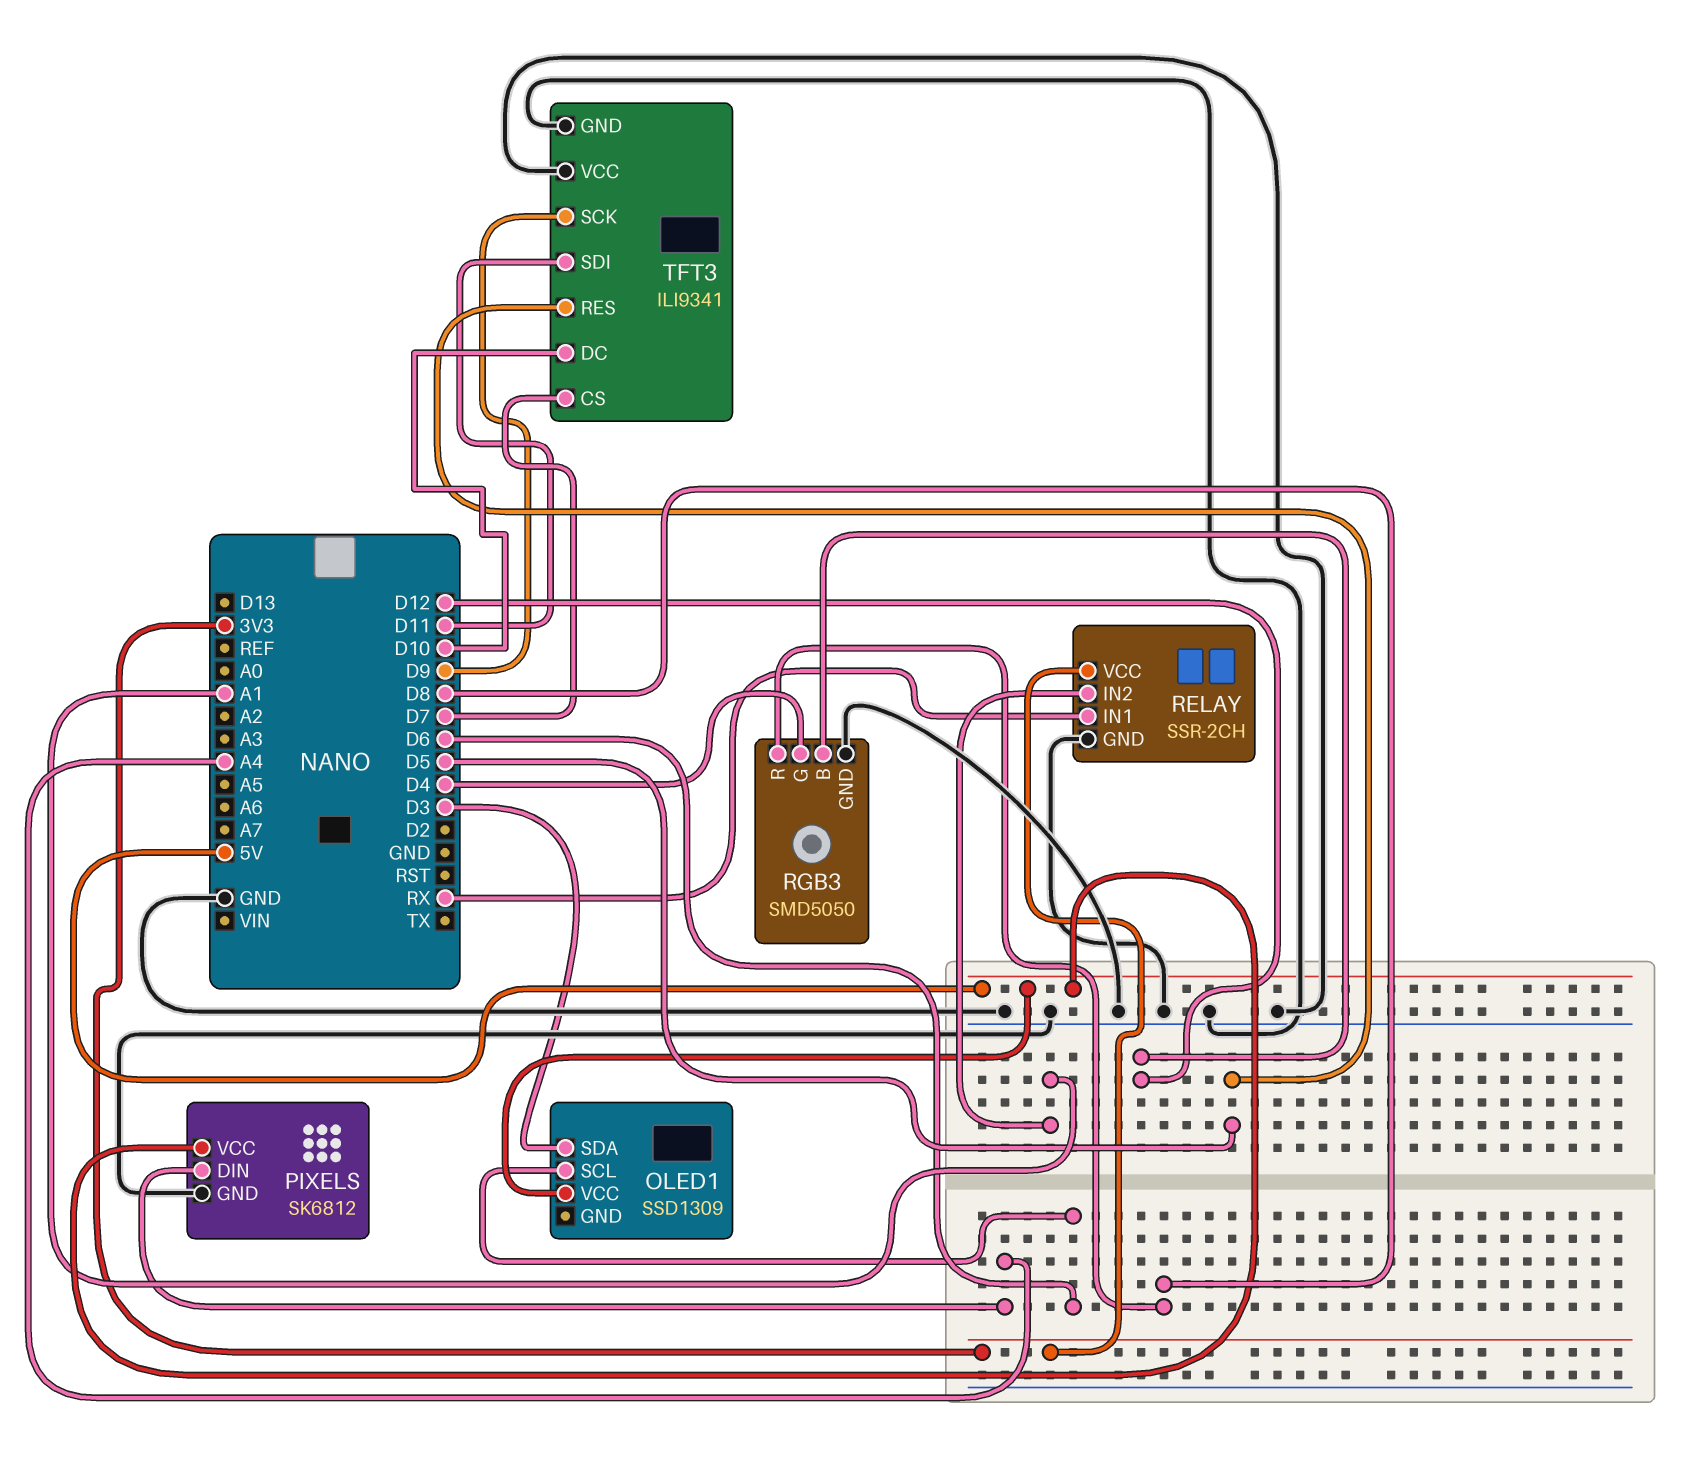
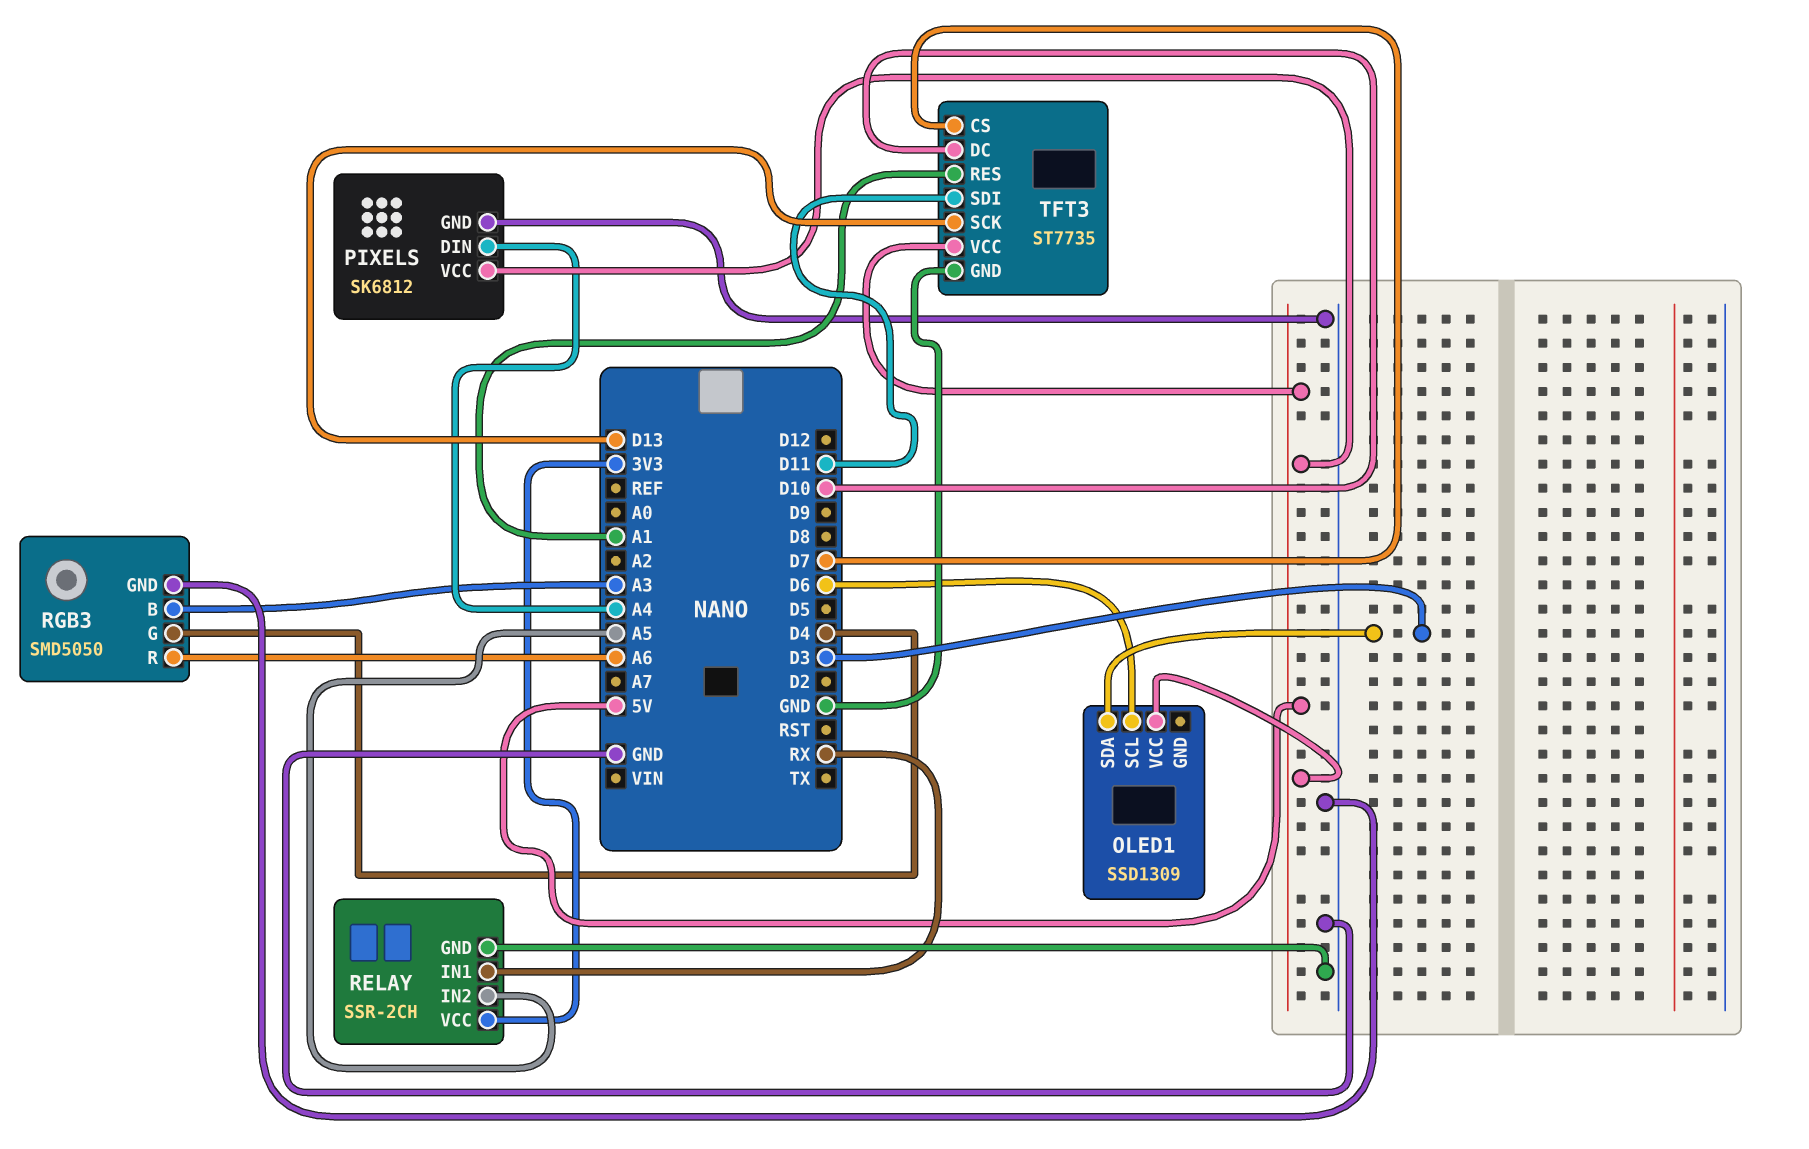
RELAY pin IN2: A1 -> A5
RGB3 pin B: D12 -> A3
RGB3 pin R: D8 -> A6
TFT3: ILI9341 -> ST7735
TFT3 pin RES: D5 -> A1
TFT3 pin SCK: D9 -> D13
TFT3 pin VCC: GND -> 5V

